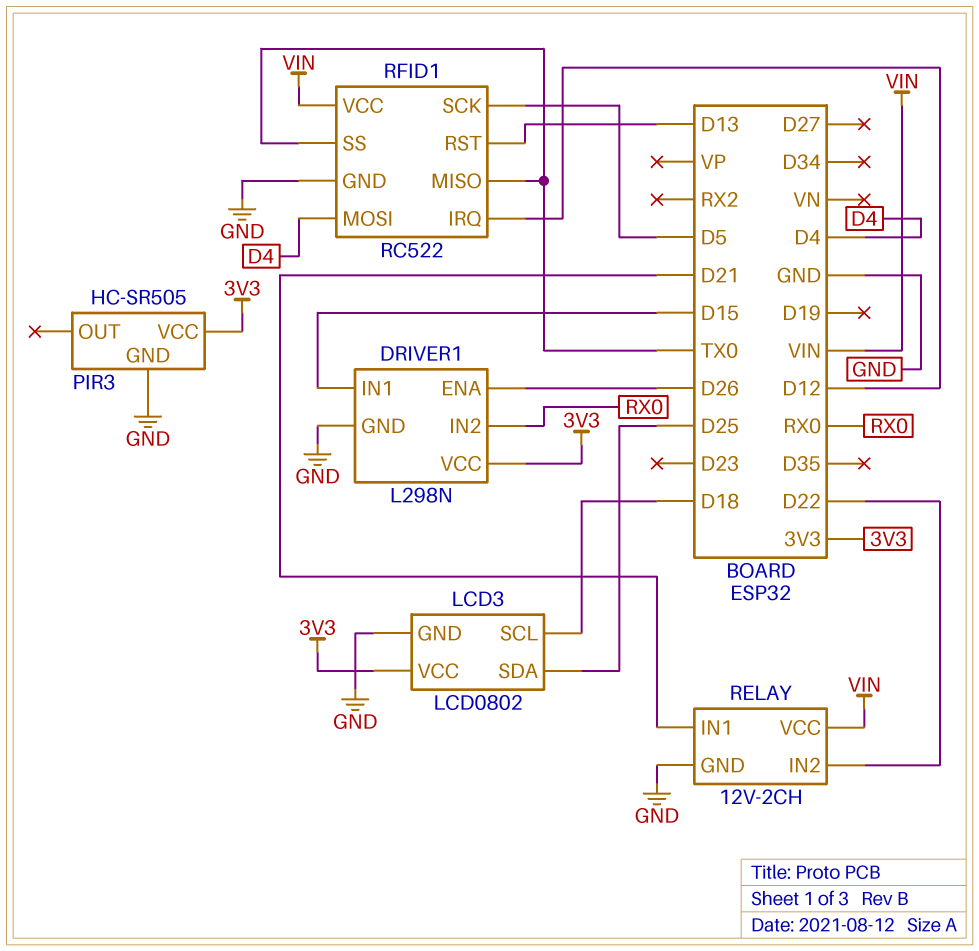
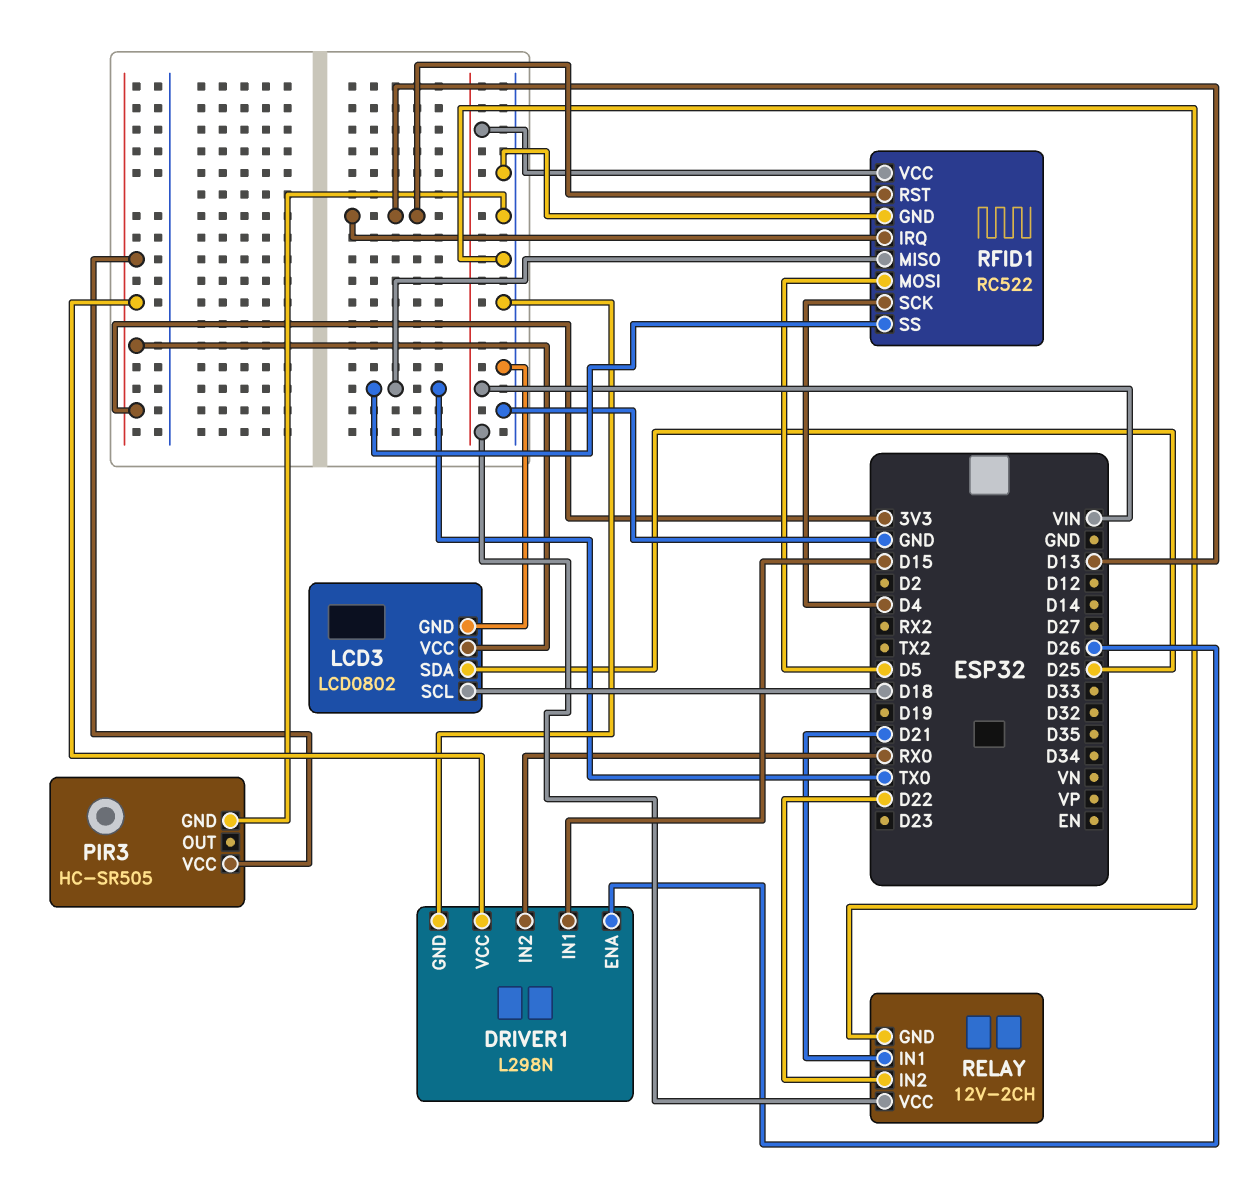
RFID1 pin IRQ: D12 -> D13
RFID1 pin MOSI: D4 -> D5
RFID1 pin SCK: D5 -> D4

